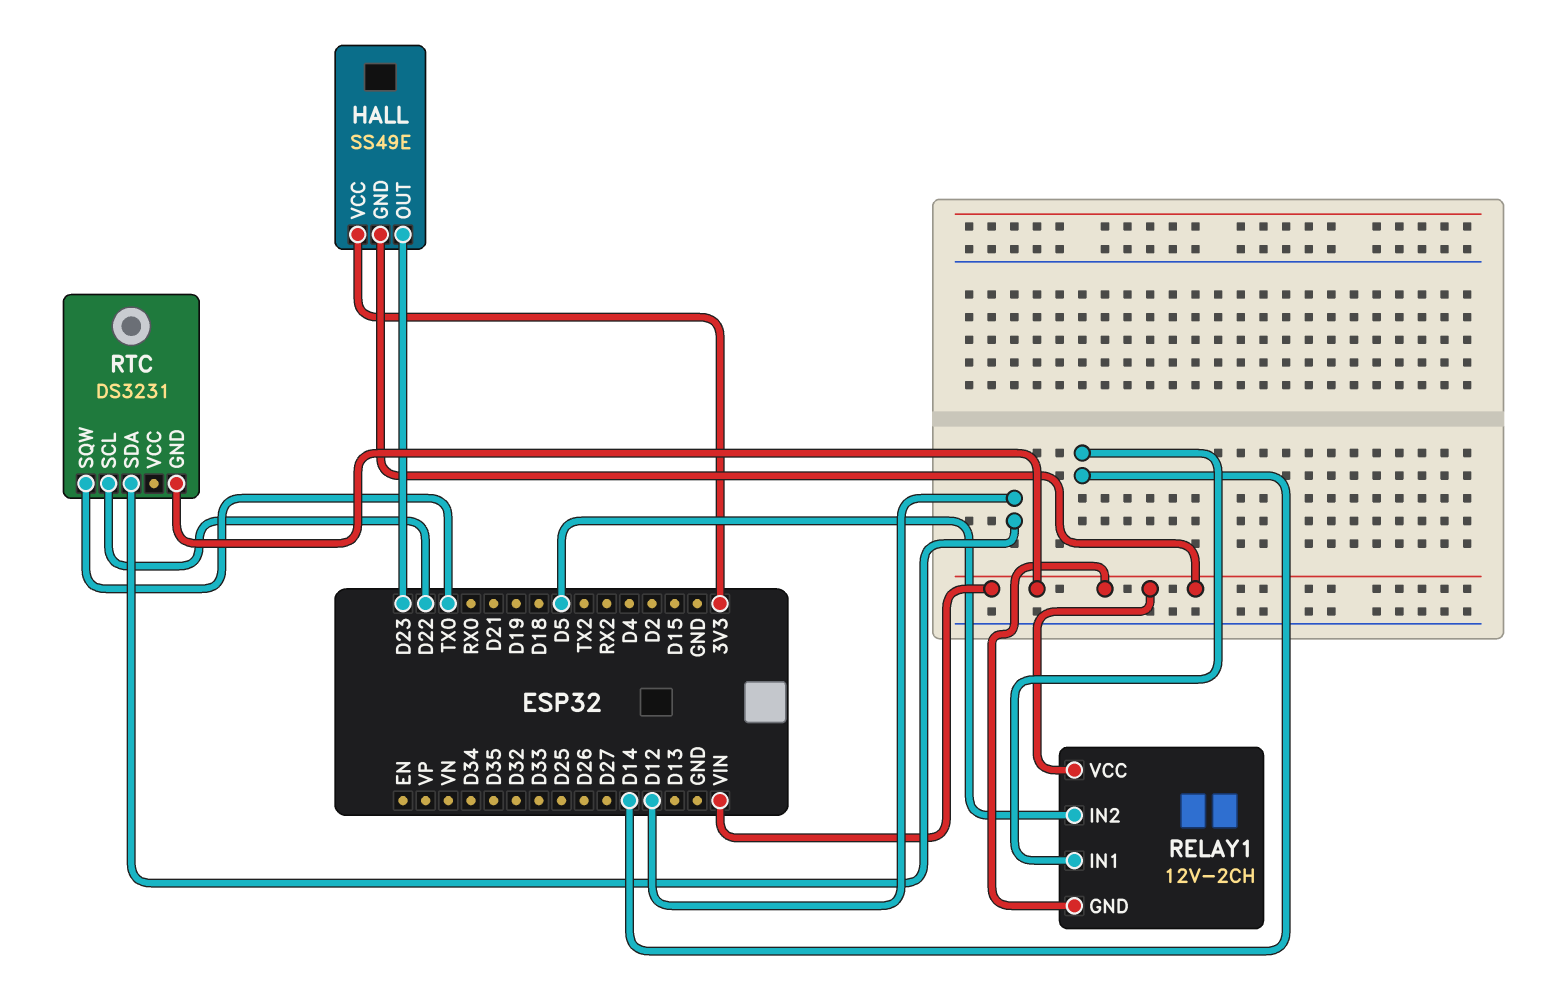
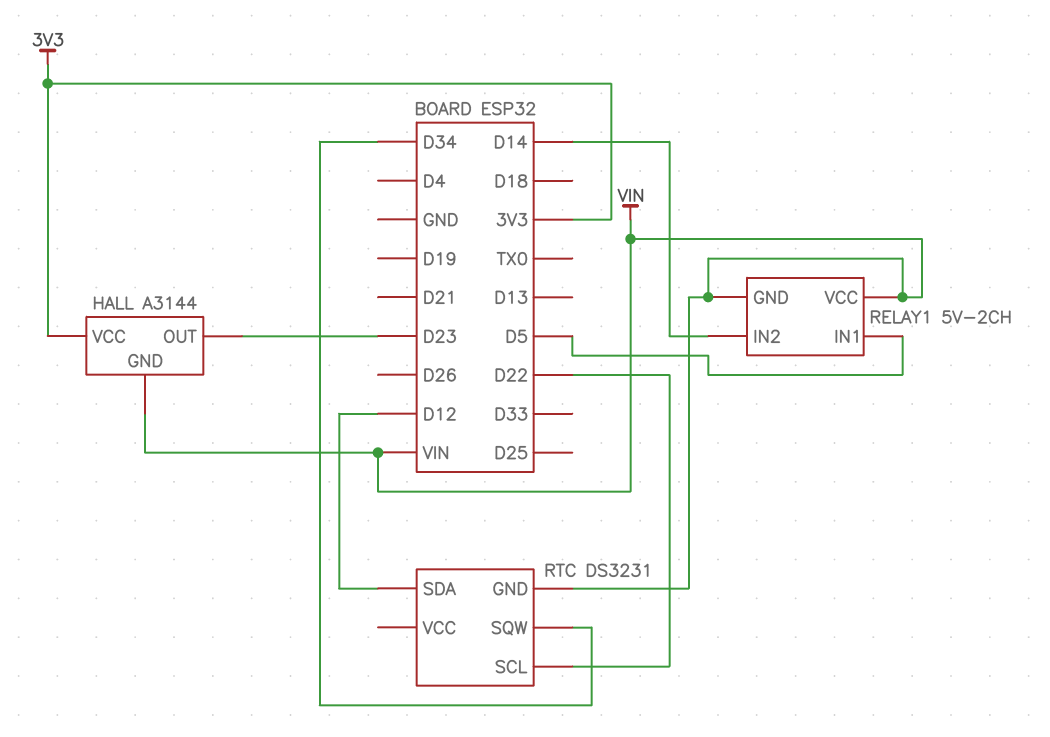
HALL: SS49E -> A3144
RELAY1: 12V-2CH -> 5V-2CH
RELAY1 pin IN1: D14 -> D5
RELAY1 pin IN2: D5 -> D14
RTC pin SQW: TX0 -> D34

